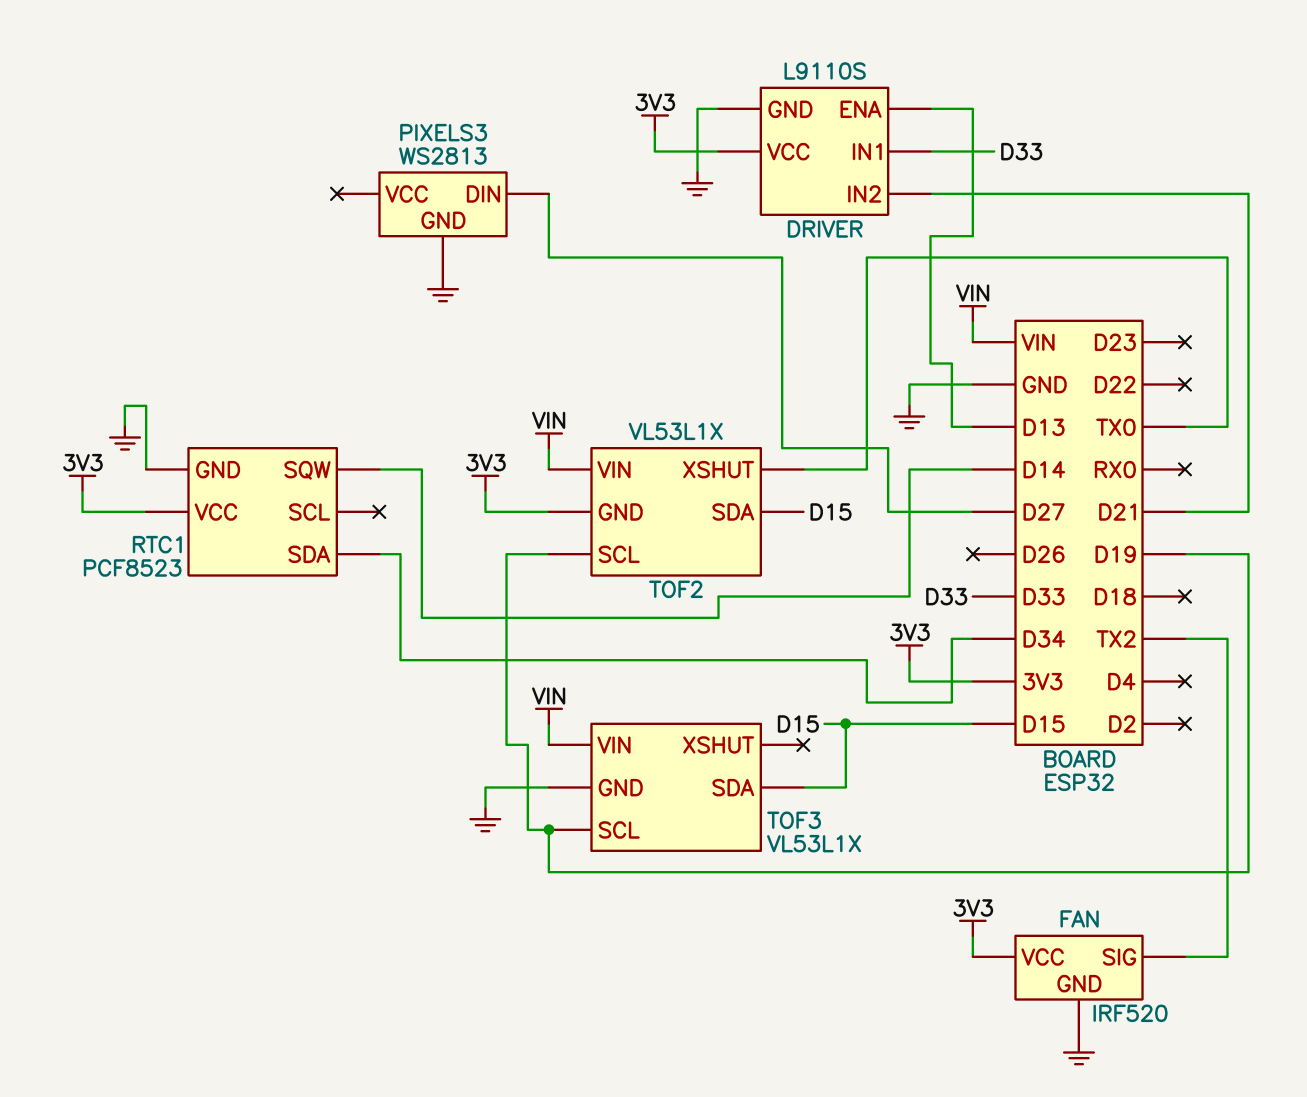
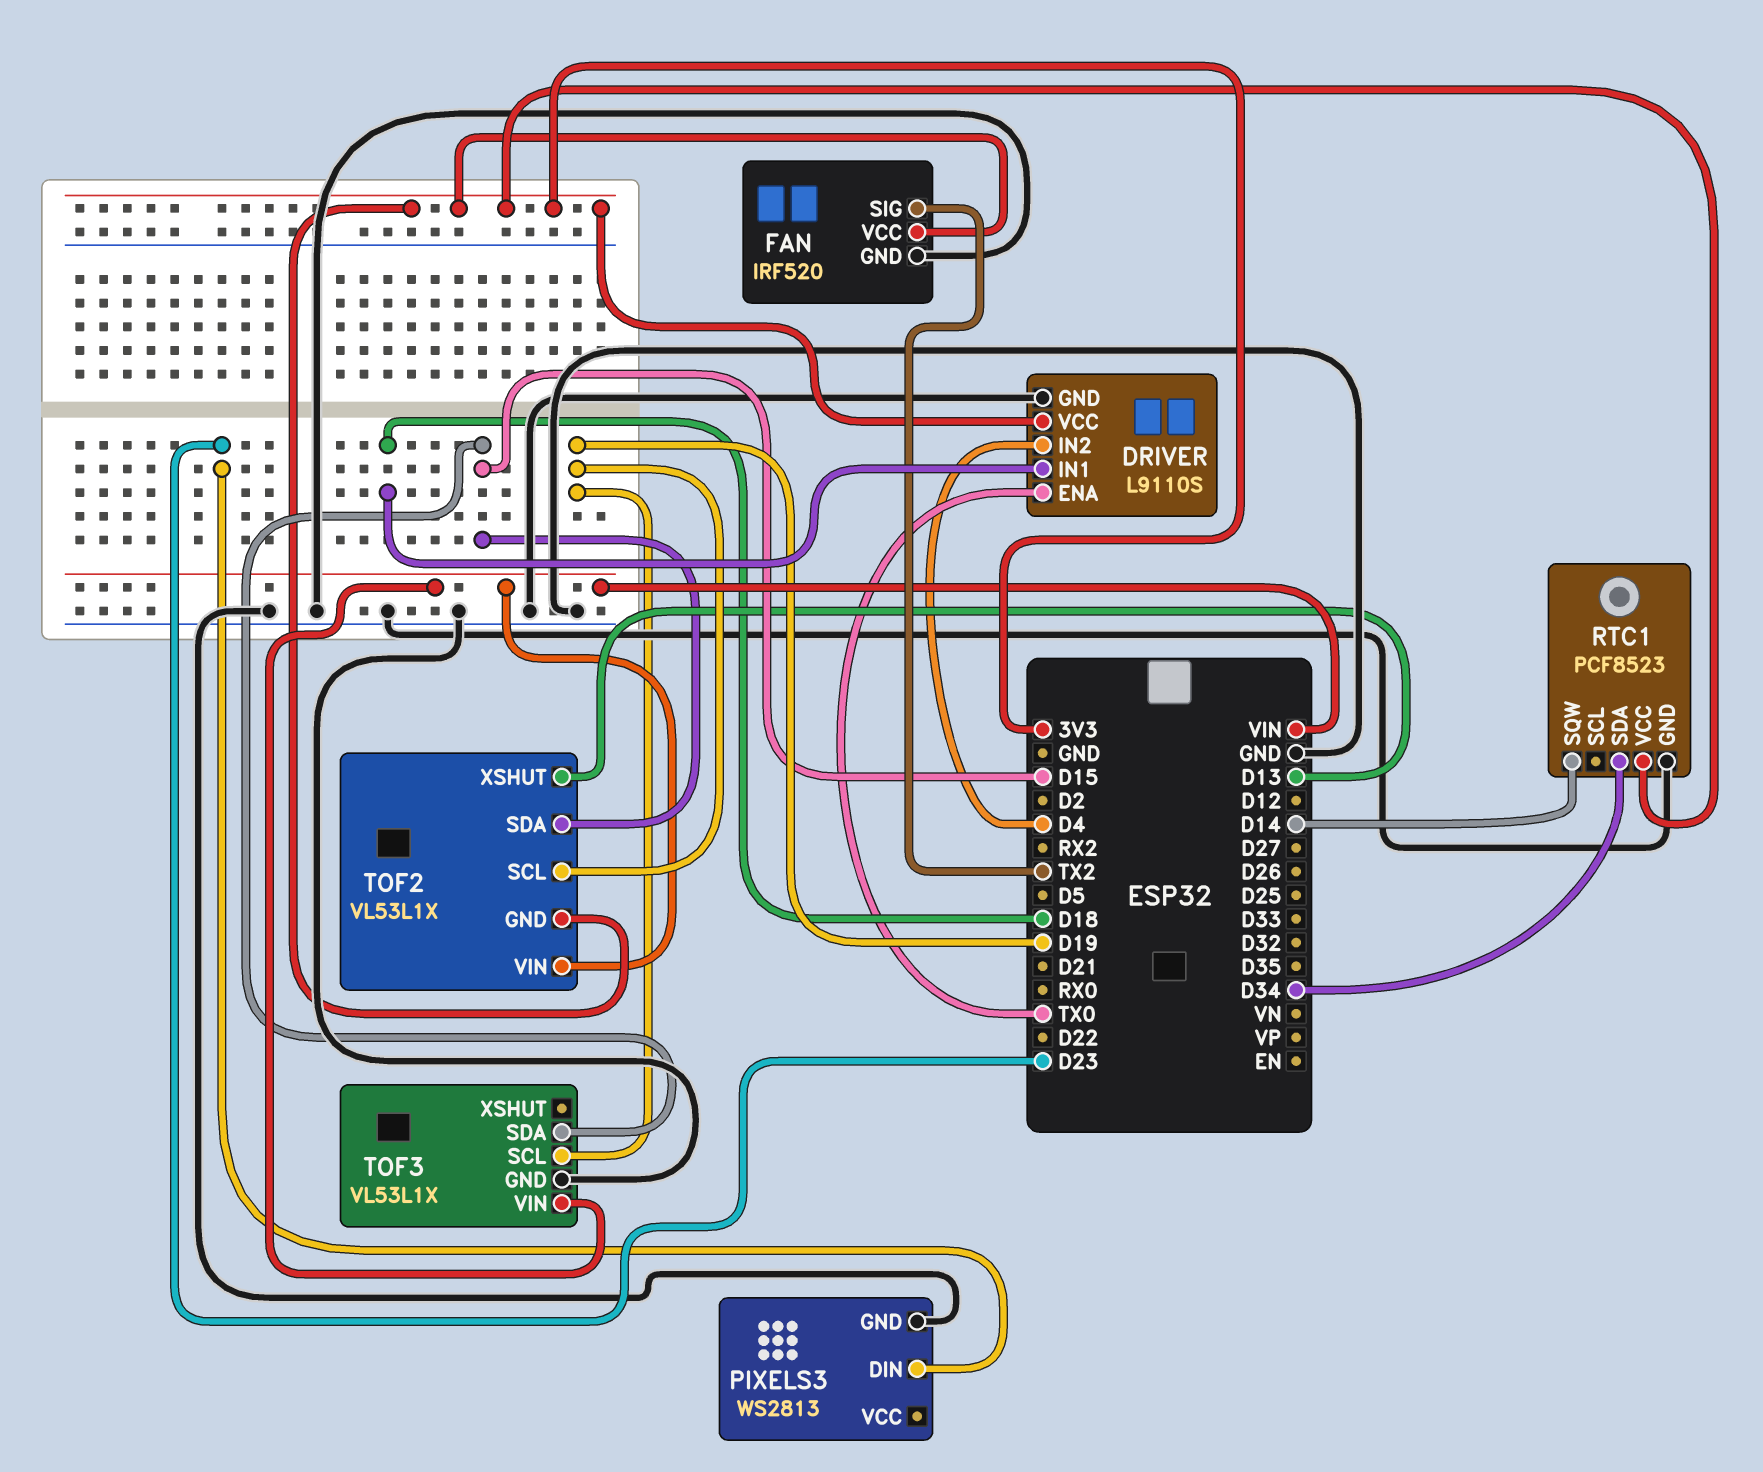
DRIVER pin ENA: D13 -> TX0
DRIVER pin IN1: D33 -> D18
DRIVER pin IN2: D21 -> D4
PIXELS3 pin DIN: D27 -> D23
TOF2 pin XSHUT: TX0 -> D13

